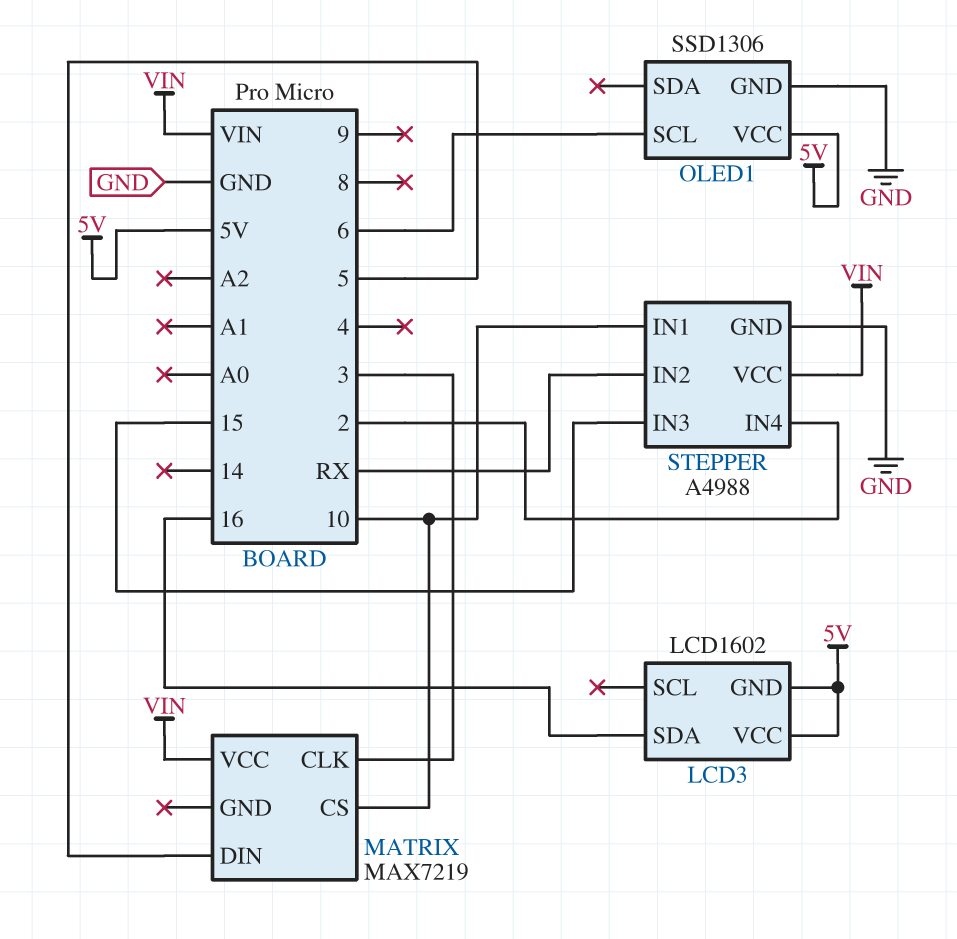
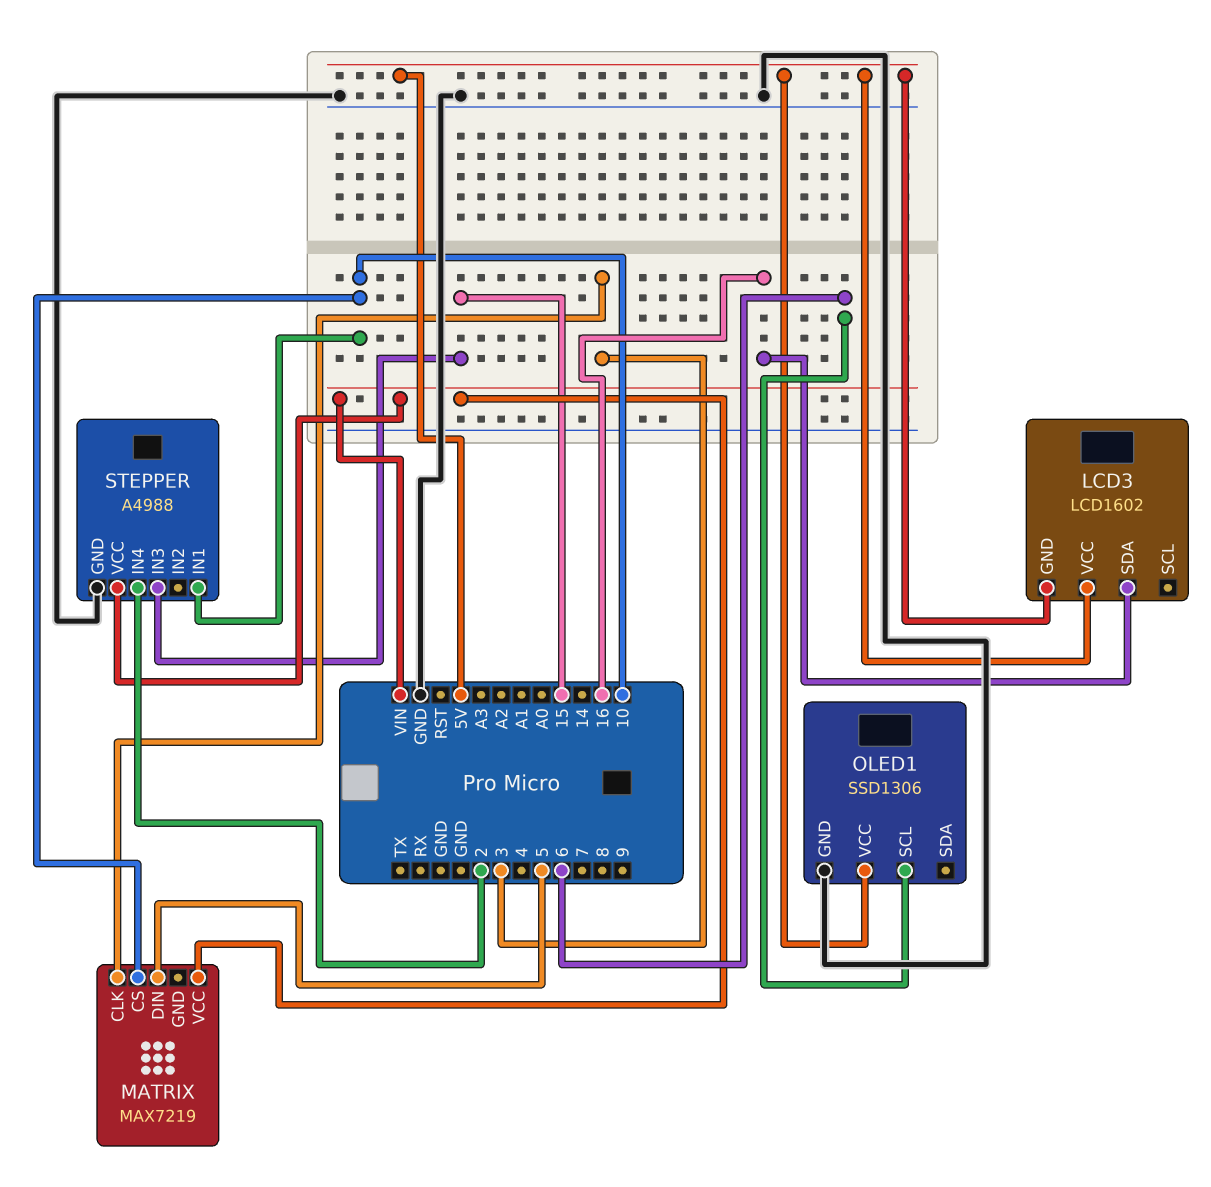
STEPPER pin IN2: RX -> none

